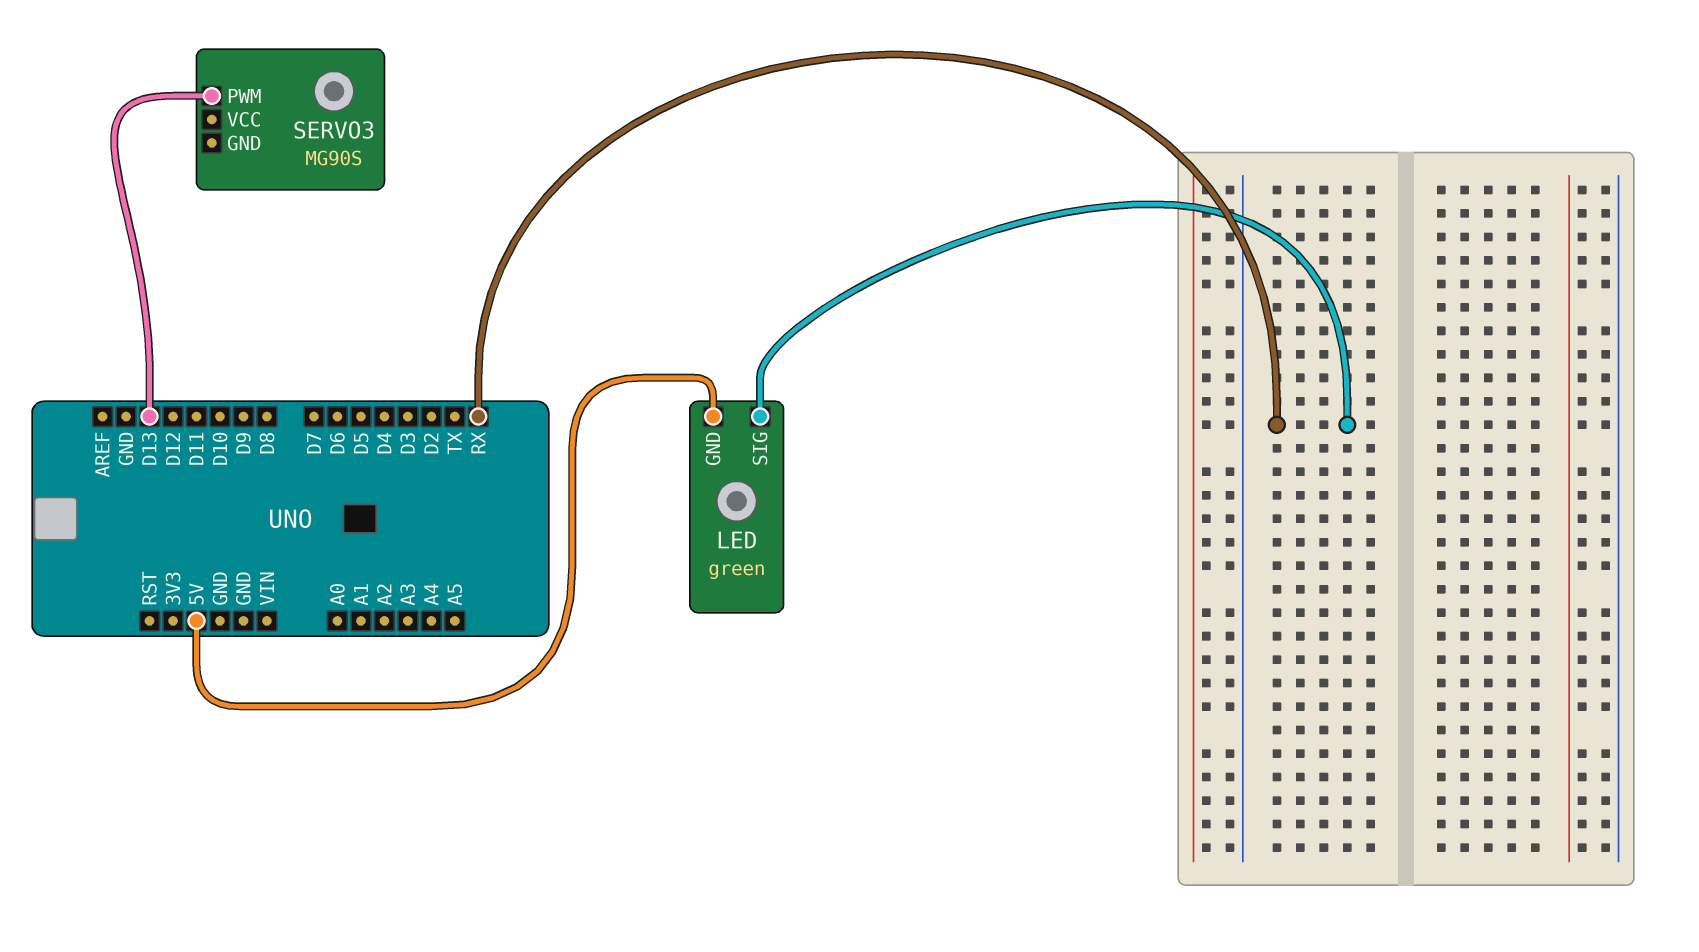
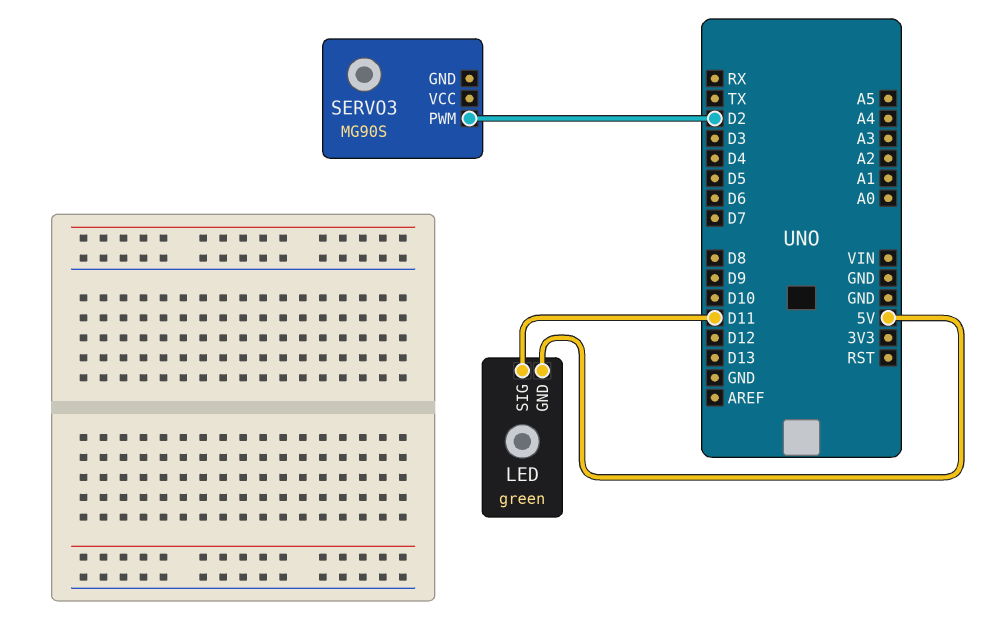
LED pin SIG: RX -> D11
SERVO3 pin PWM: D13 -> D2

